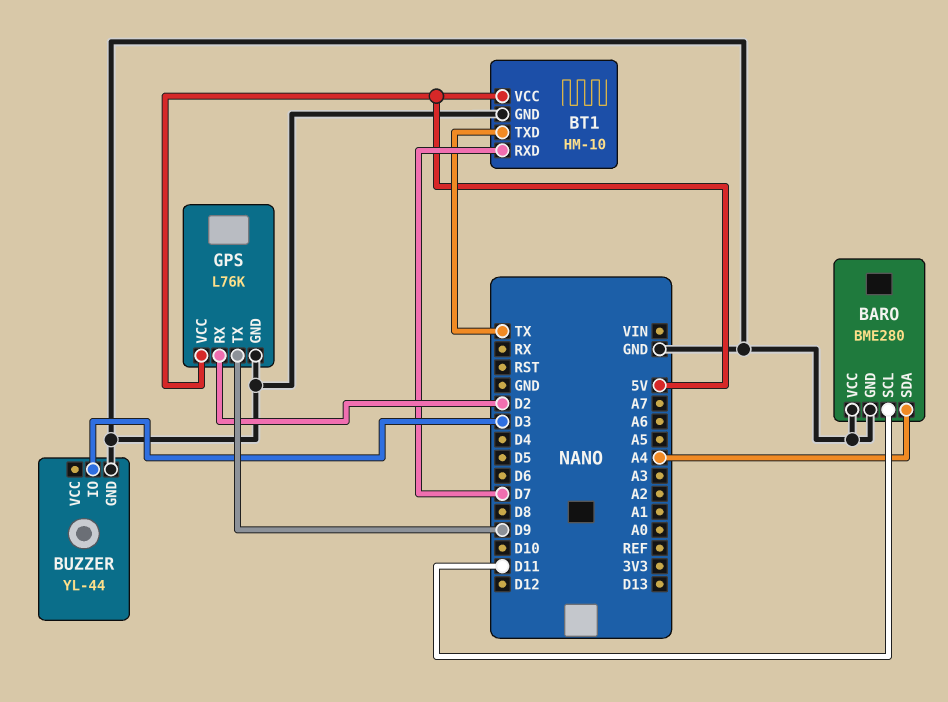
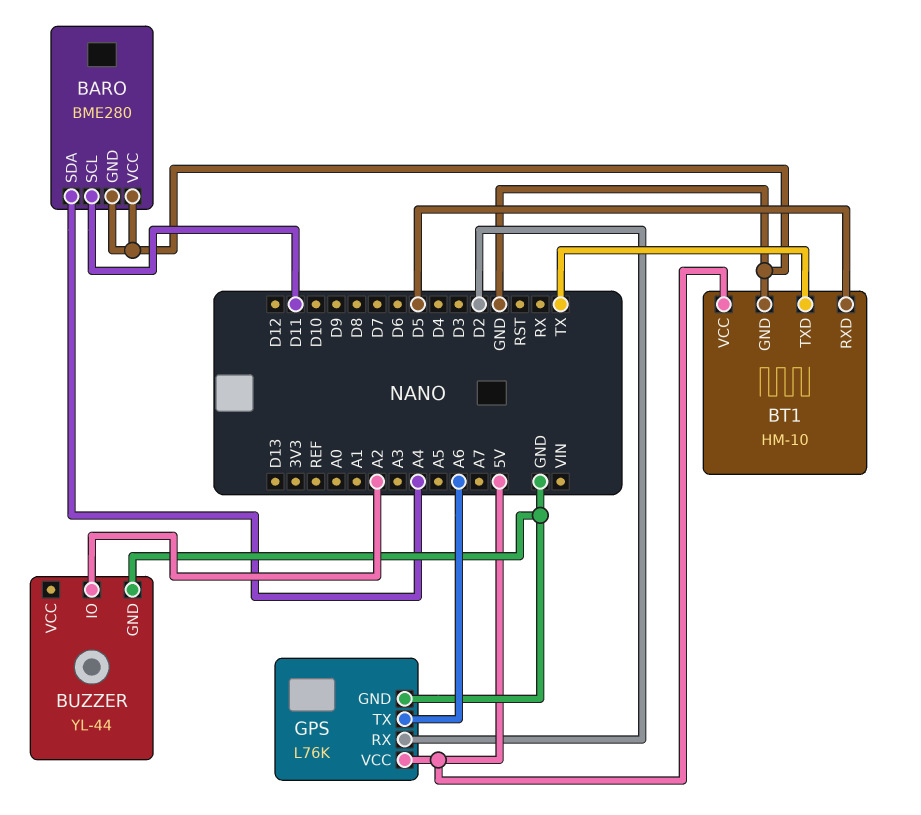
BT1 pin RXD: D7 -> D5
BUZZER pin IO: D3 -> A2
GPS pin TX: D9 -> A6

